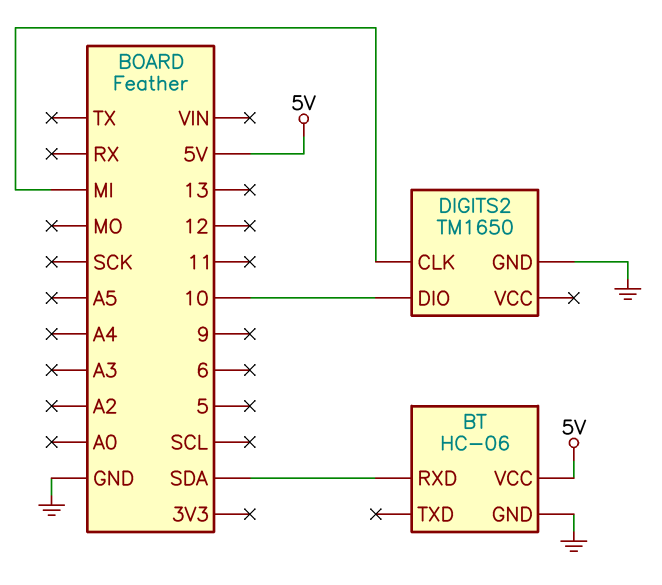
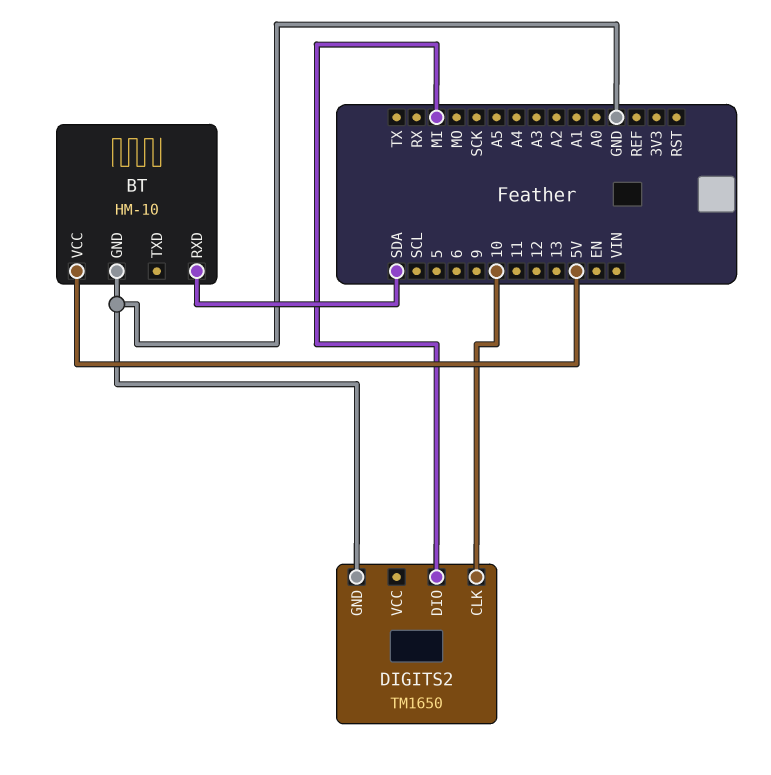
BT: HC-06 -> HM-10
DIGITS2 pin CLK: MI -> 10
DIGITS2 pin DIO: 10 -> MI

